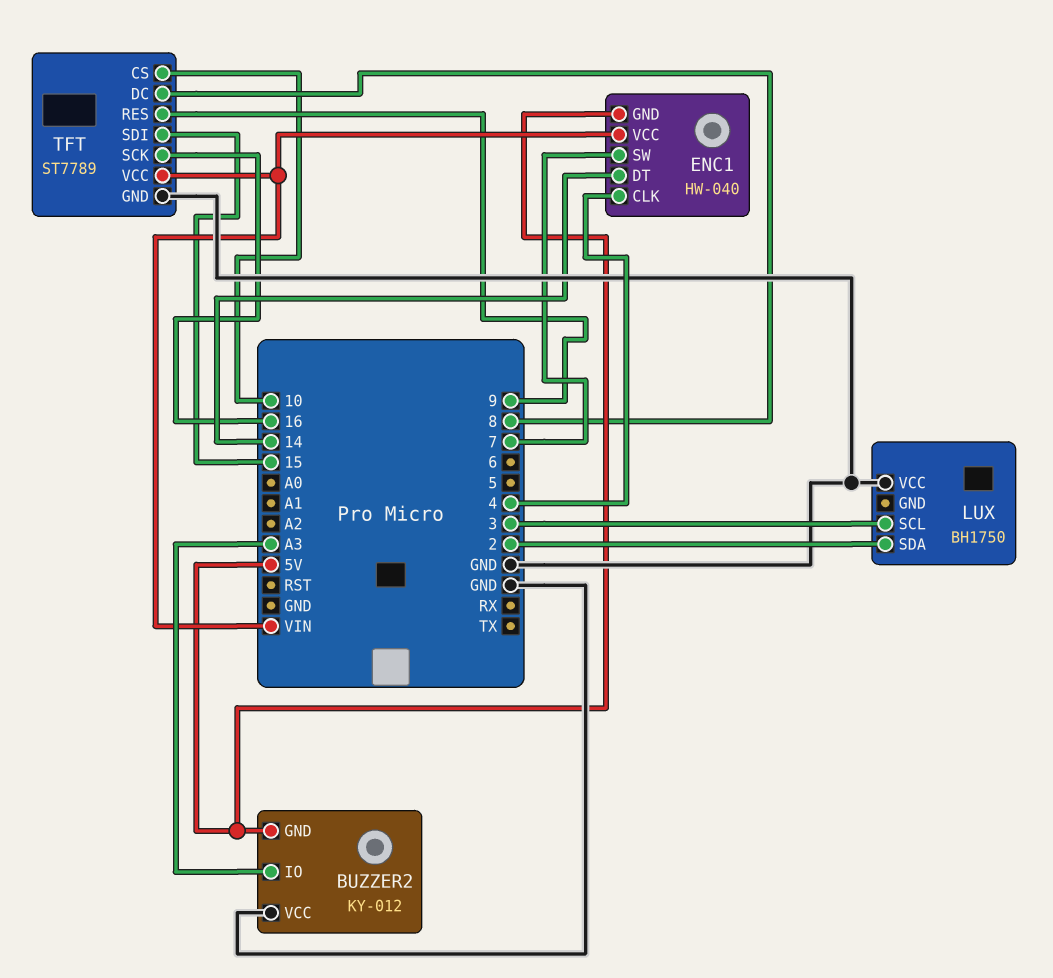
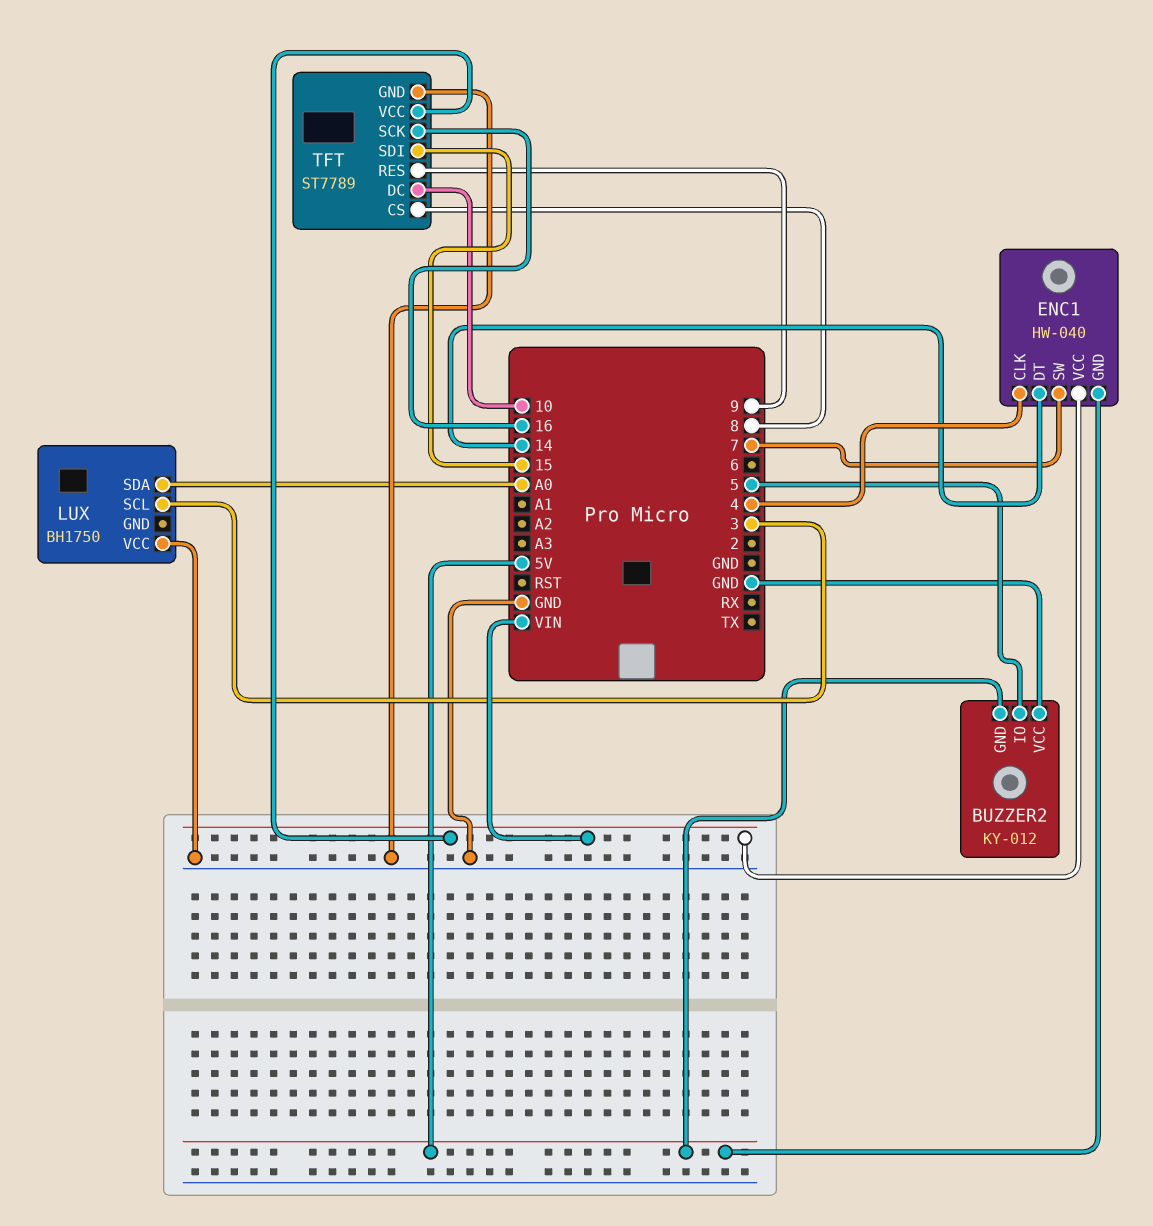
BUZZER2 pin IO: A3 -> 5
LUX pin SDA: 2 -> A0
TFT pin CS: 10 -> 8
TFT pin DC: 8 -> 10

